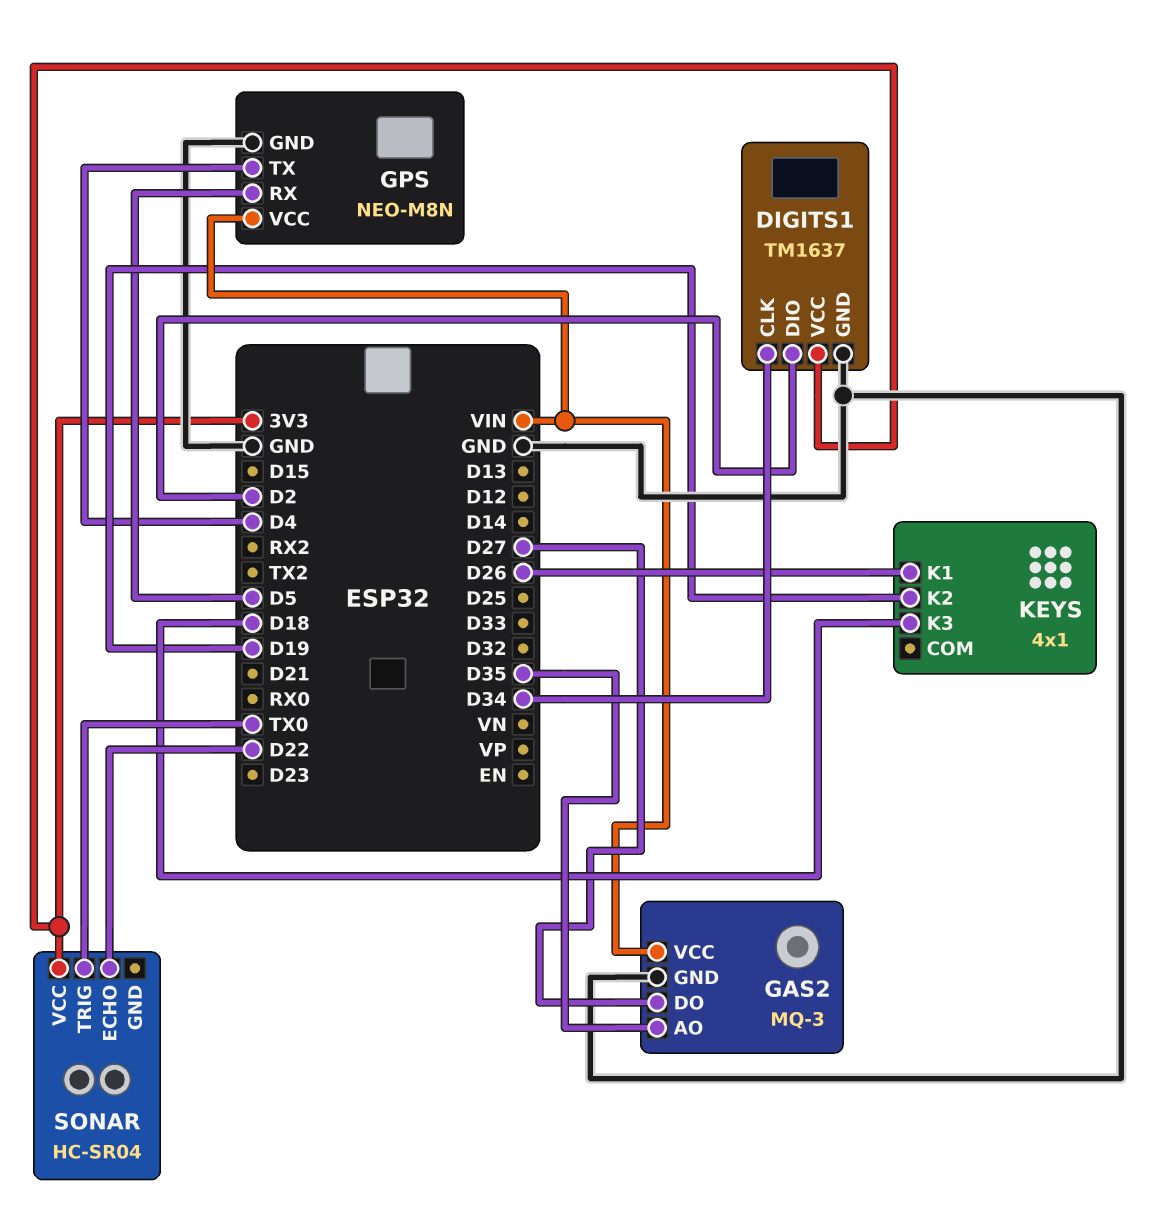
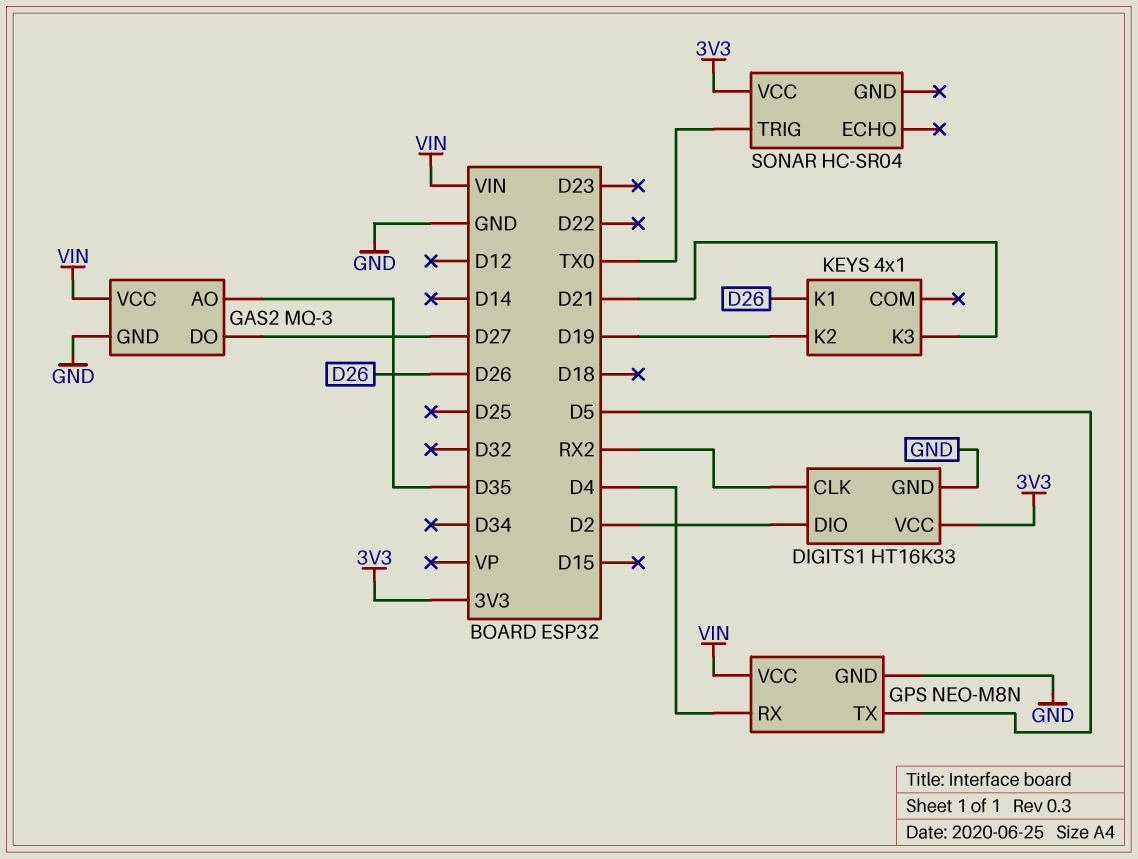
DIGITS1: TM1637 -> HT16K33
DIGITS1 pin CLK: D34 -> RX2
GPS pin RX: D5 -> D4
GPS pin TX: D4 -> D5
KEYS pin K3: D18 -> D21
SONAR pin ECHO: D22 -> none

